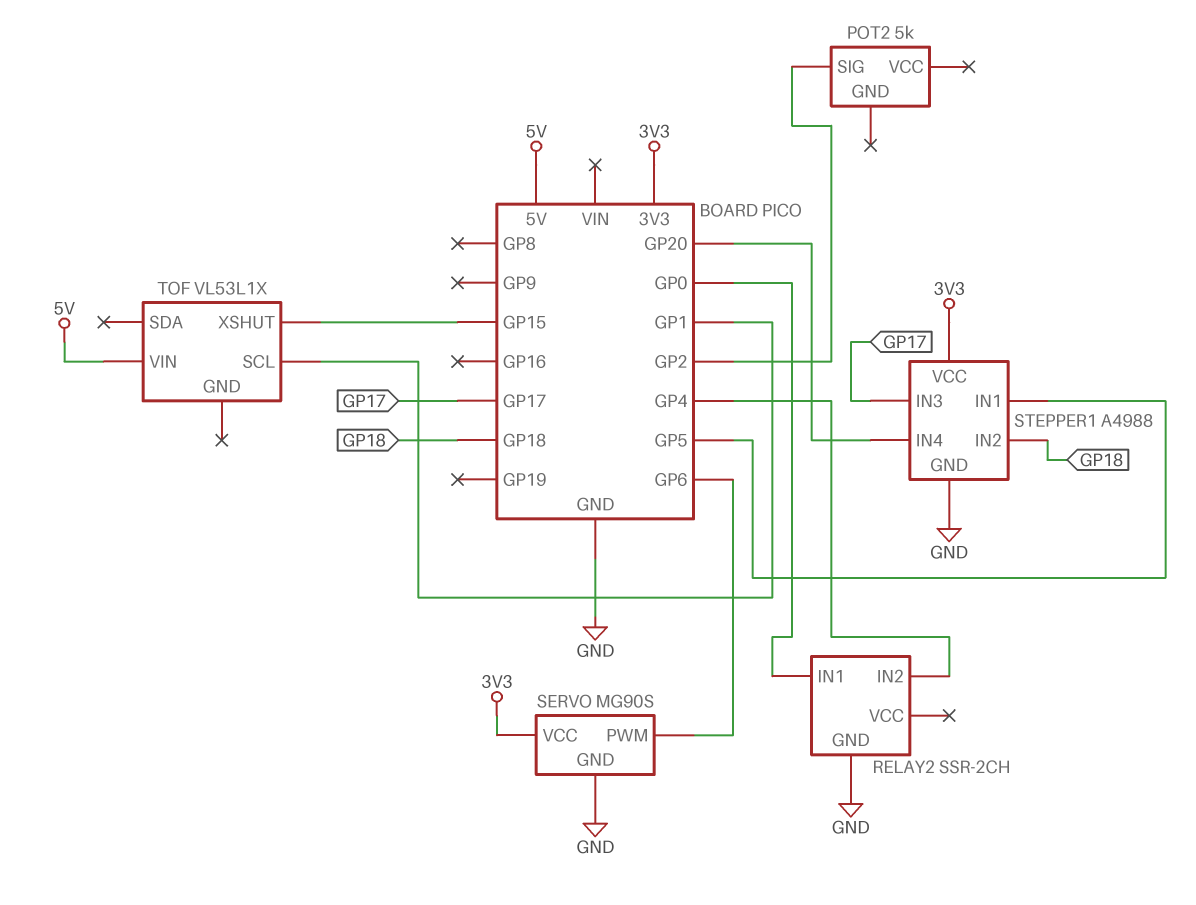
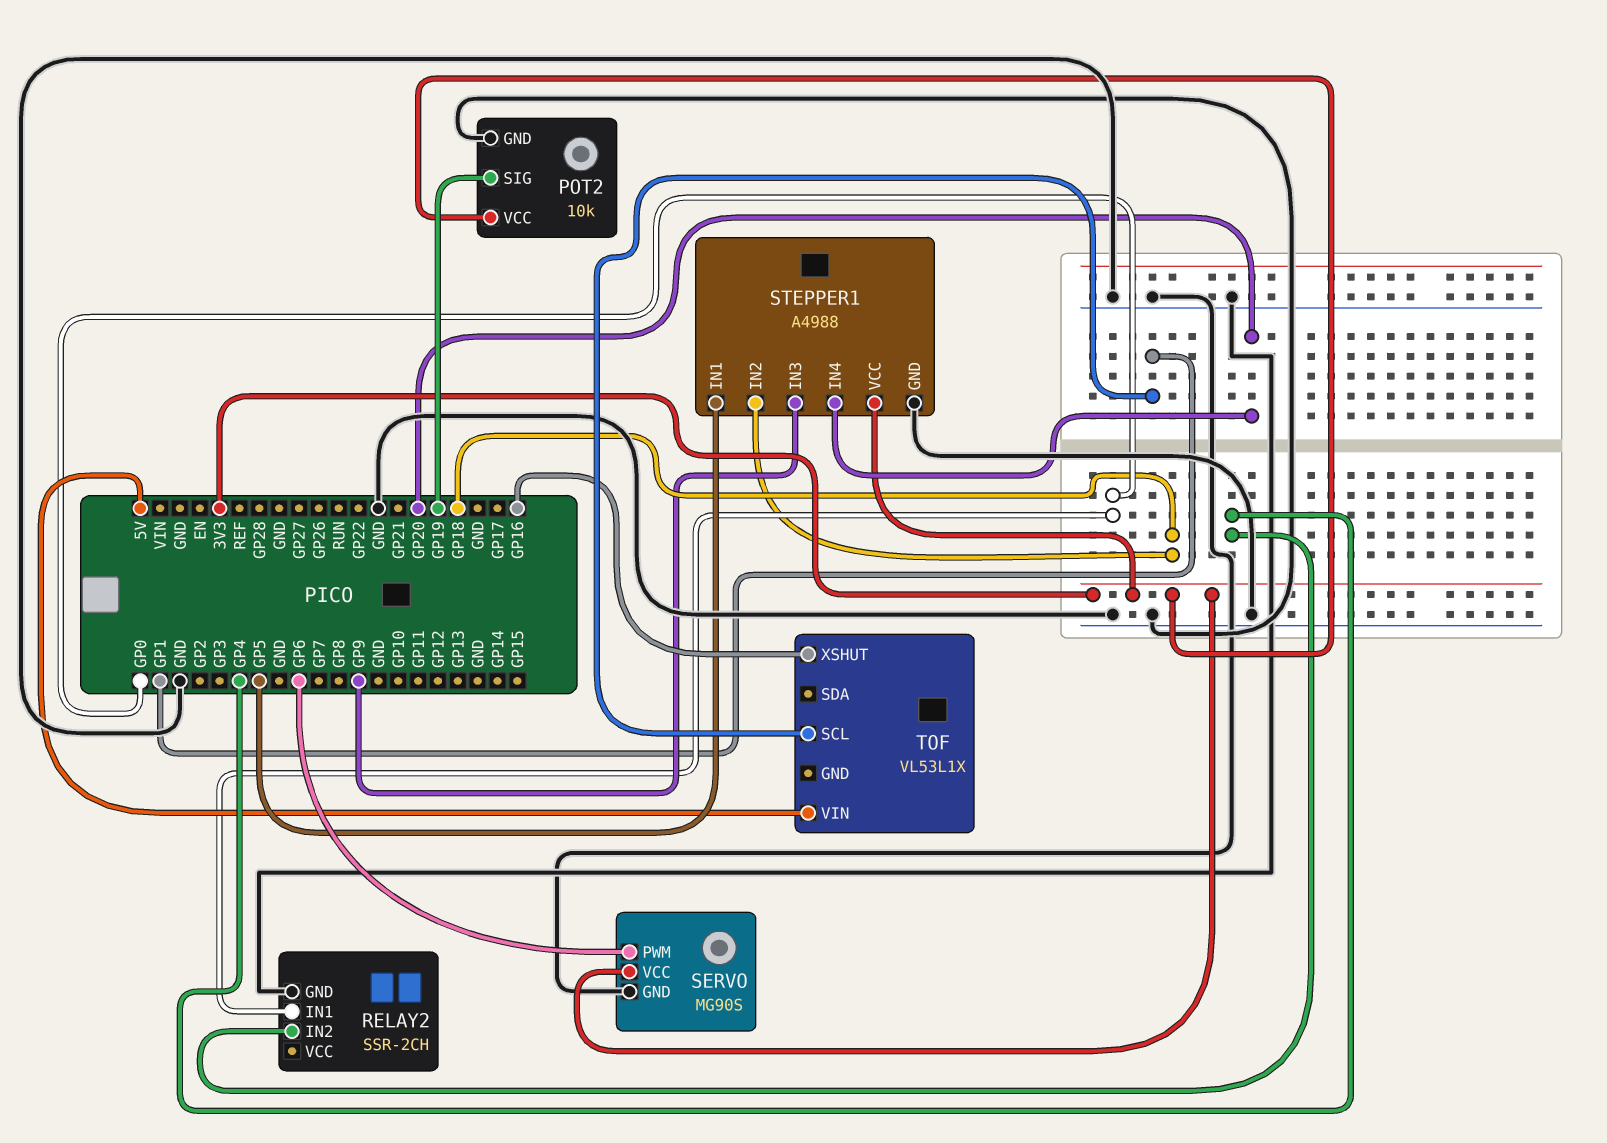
POT2: 5k -> 10k
POT2 pin GND: none -> GND
POT2 pin SIG: GP2 -> GP19
POT2 pin VCC: none -> 3V3
STEPPER1 pin IN3: GP17 -> GP9
TOF pin XSHUT: GP15 -> GP16

